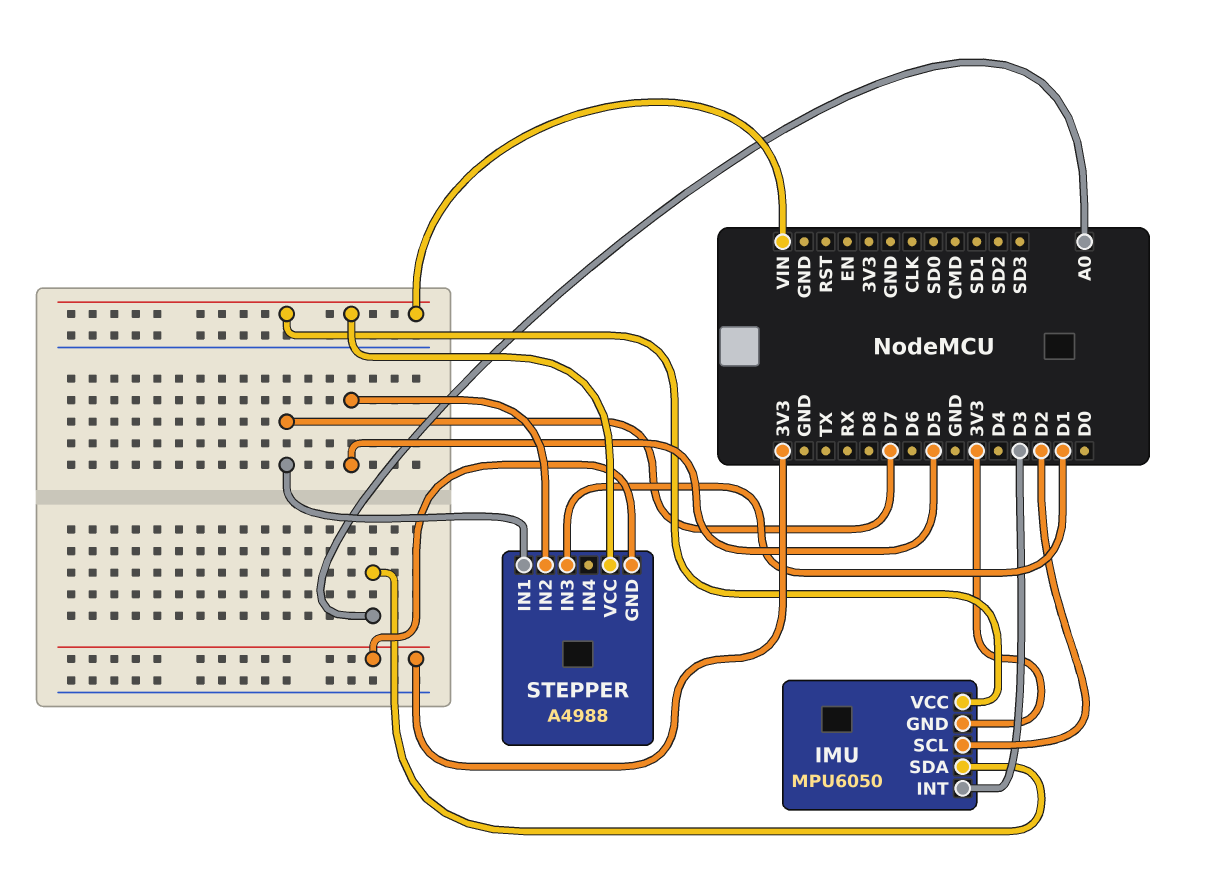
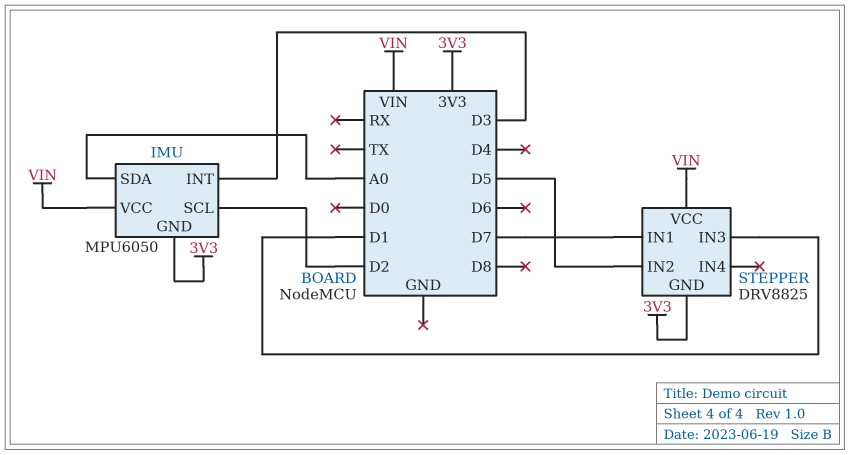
STEPPER: A4988 -> DRV8825

